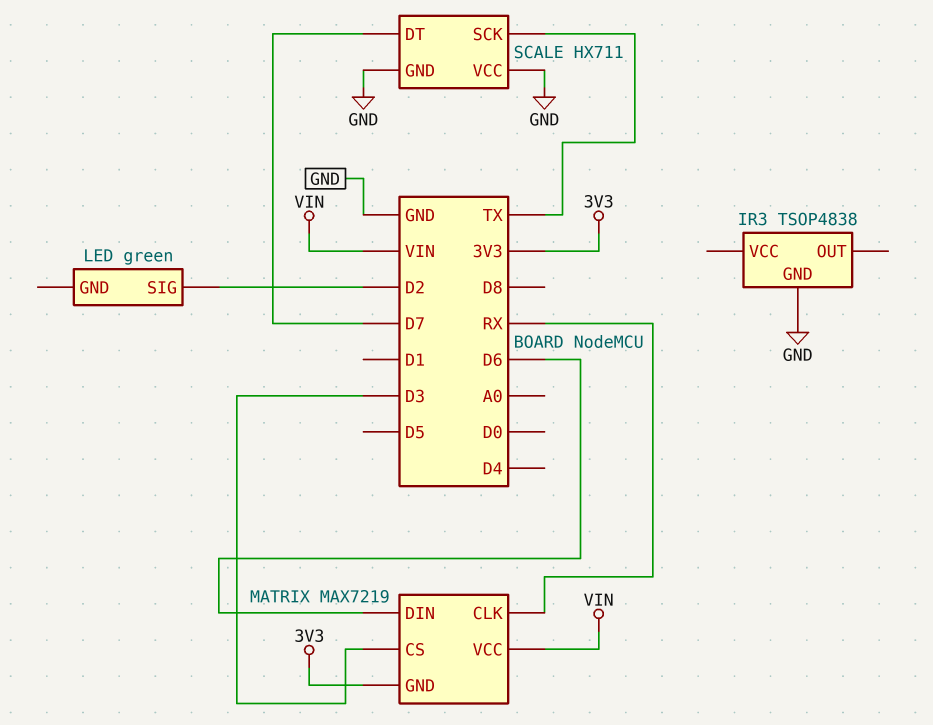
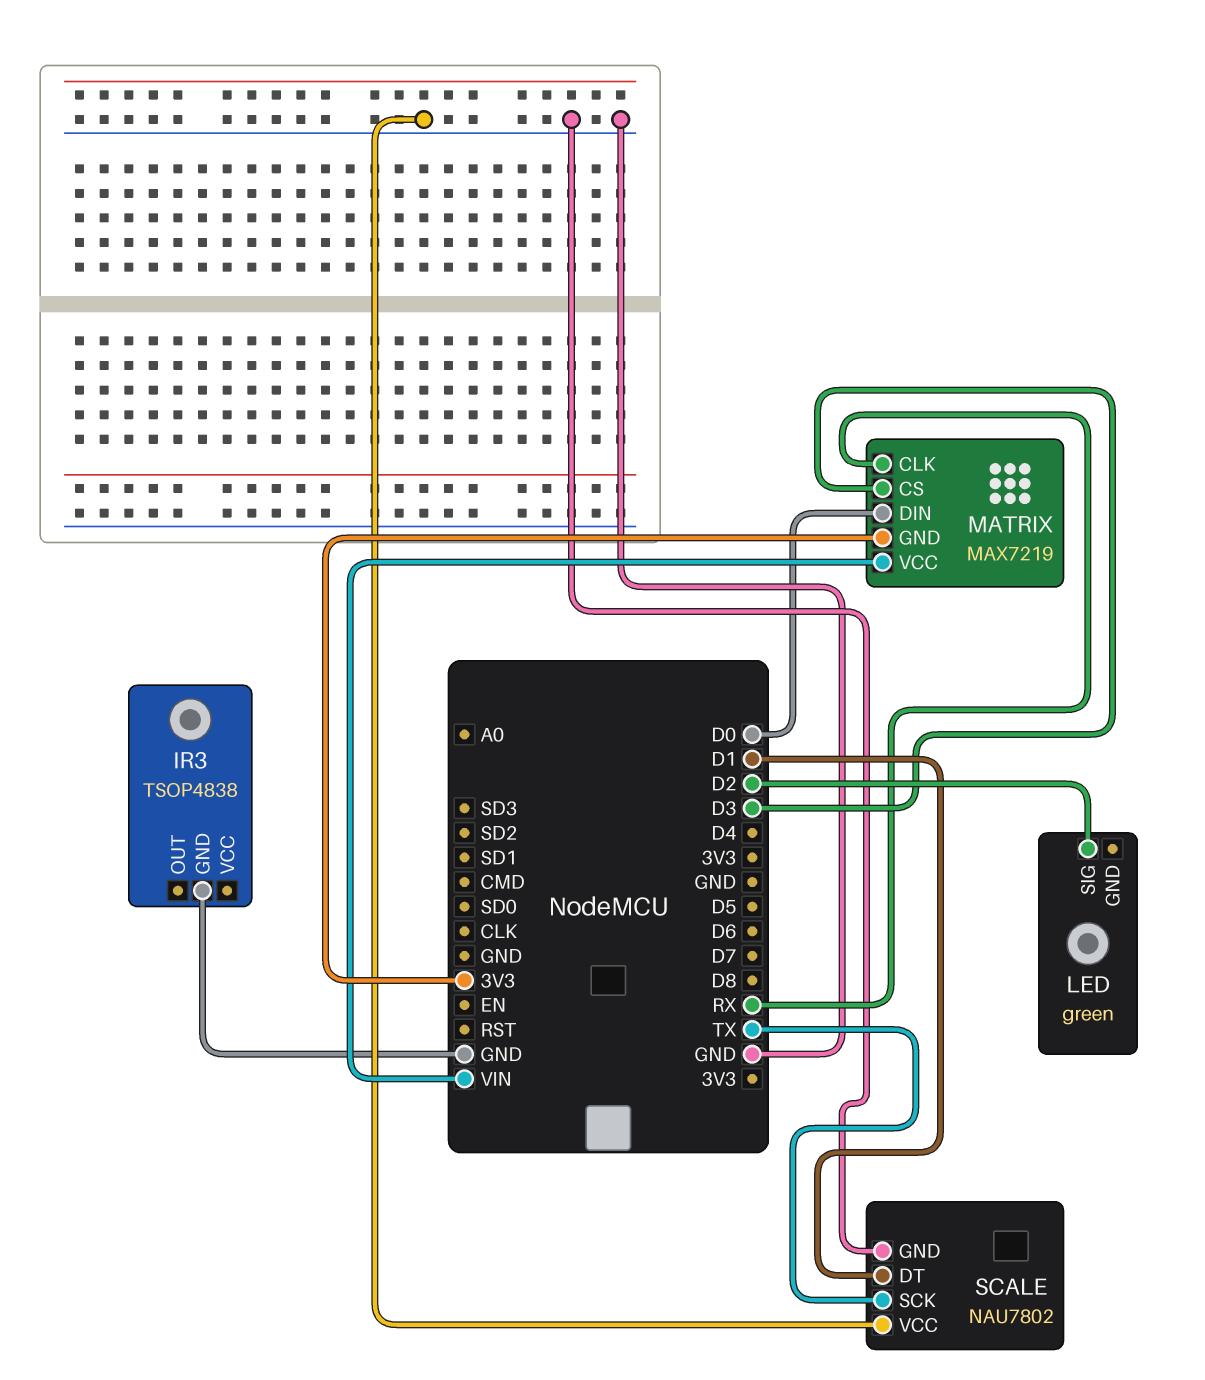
MATRIX pin DIN: D6 -> D0
SCALE: HX711 -> NAU7802
SCALE pin DT: D7 -> D1

